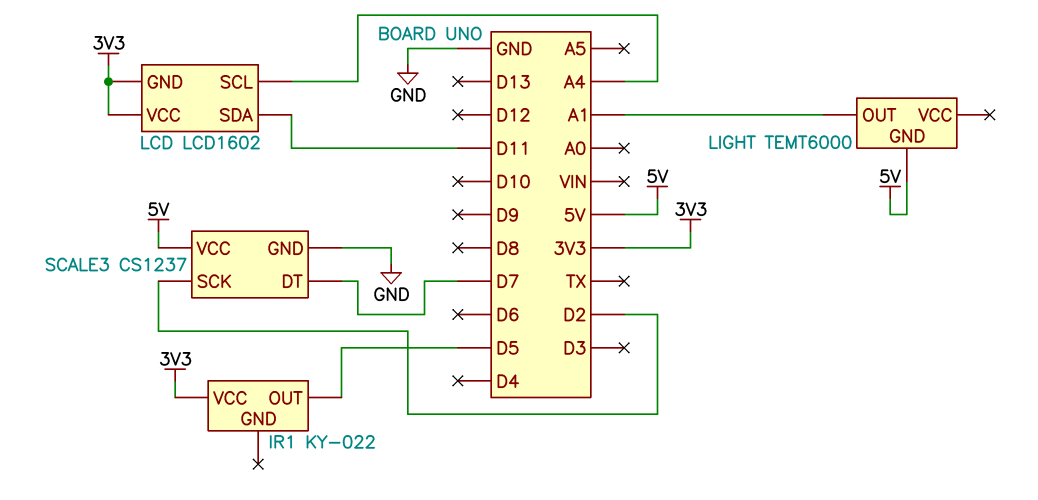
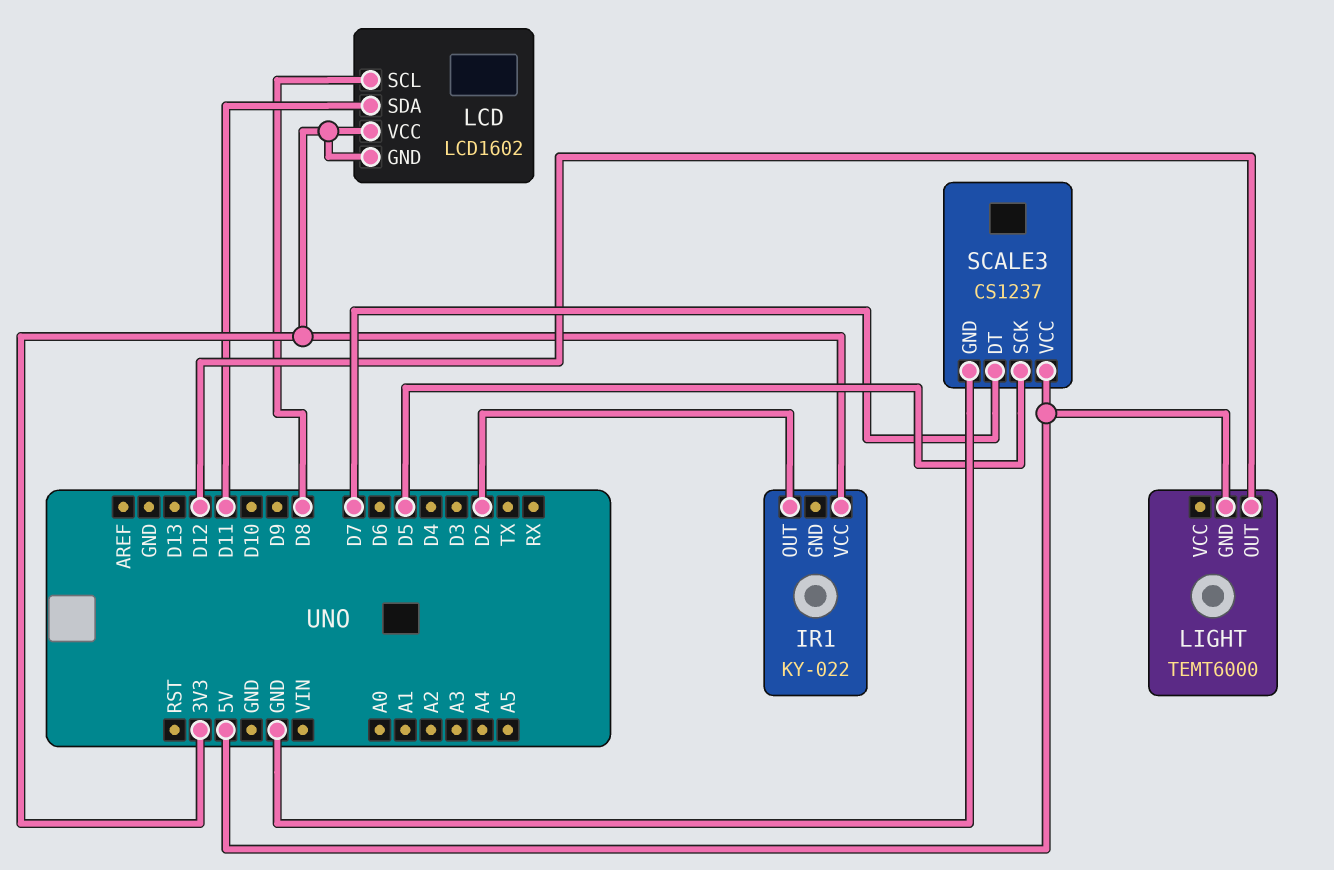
IR1 pin OUT: D5 -> D2
LCD pin SCL: A4 -> D8
LIGHT pin OUT: A1 -> D12
SCALE3 pin SCK: D2 -> D5

